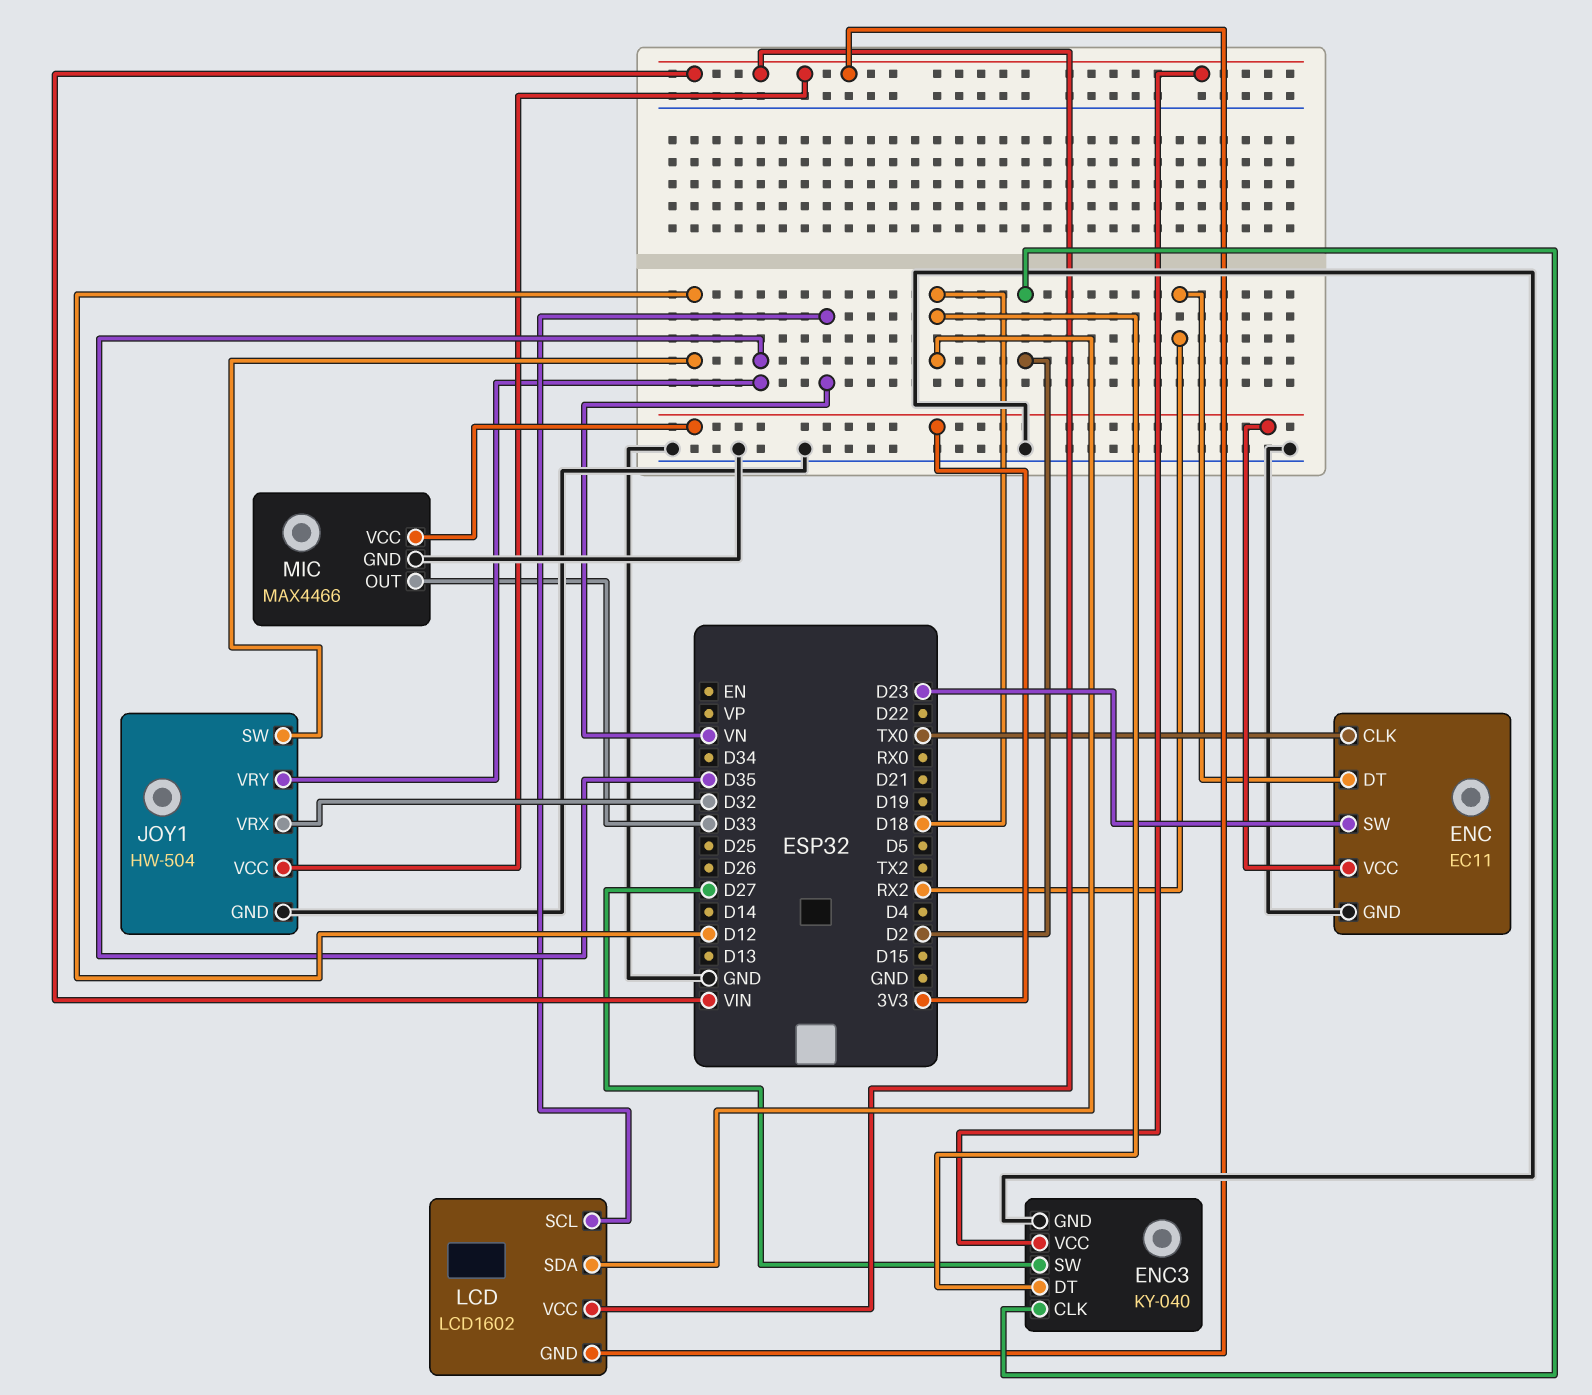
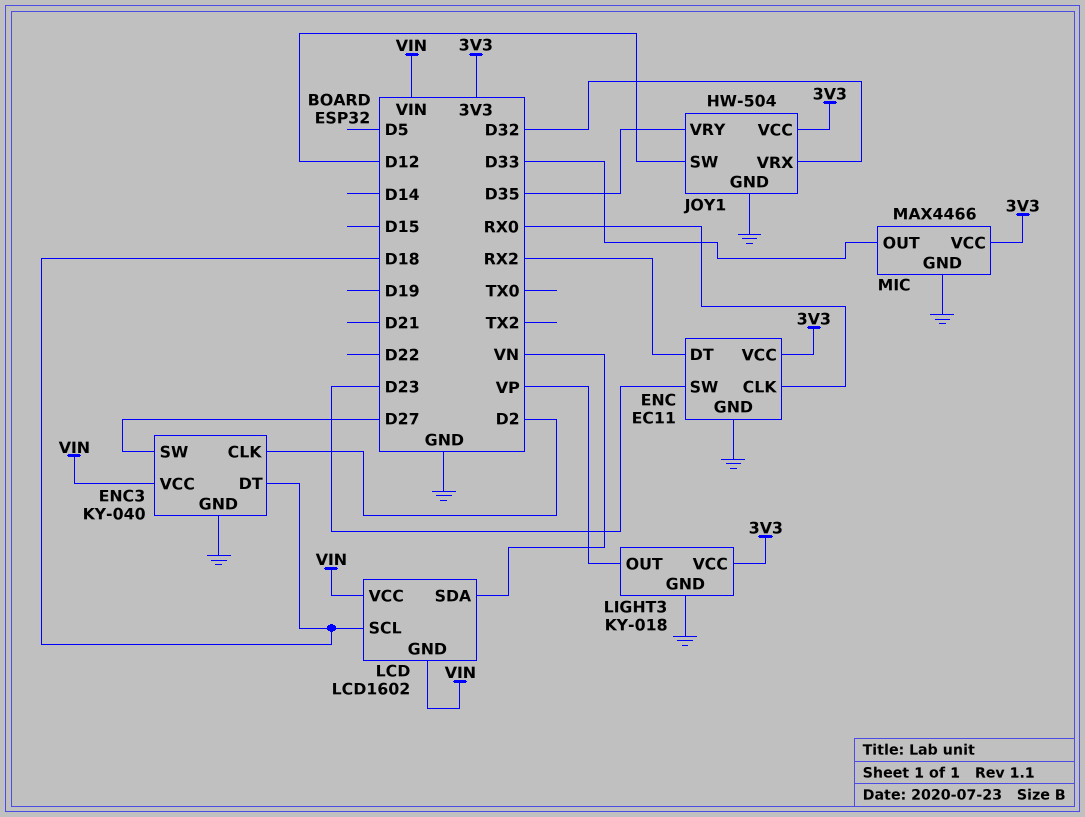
ENC pin CLK: TX0 -> RX0
JOY1 pin VCC: VIN -> 3V3
LCD pin SCL: VN -> D18
LCD pin SDA: D18 -> VN
LIGHT3: none -> KY-018
LIGHT3 pin GND: none -> GND
LIGHT3 pin OUT: none -> VP
LIGHT3 pin VCC: none -> 3V3

